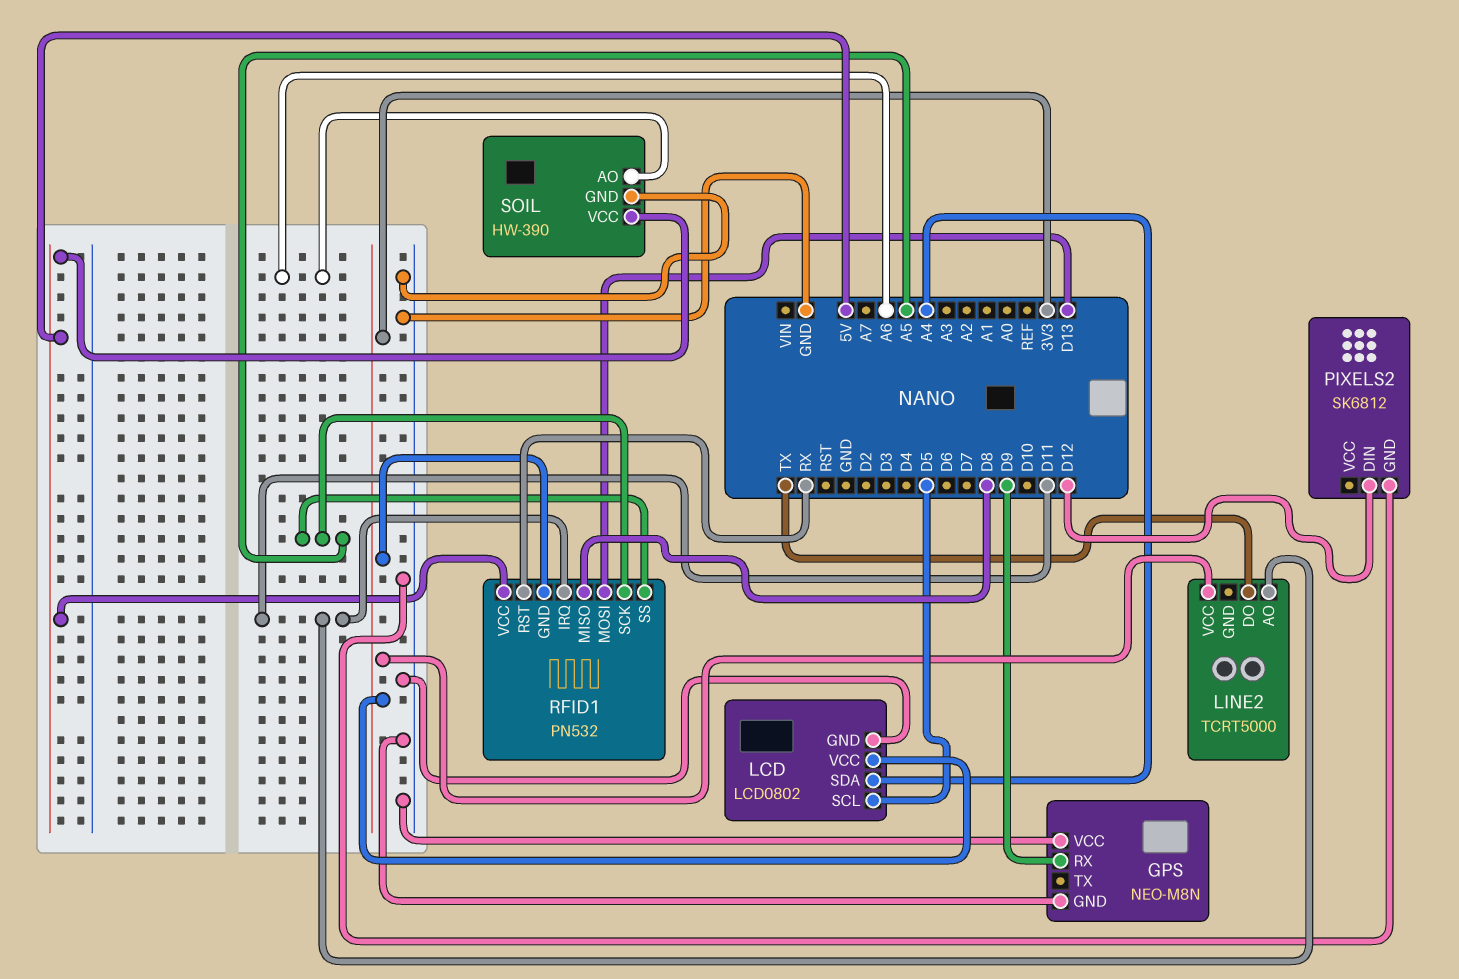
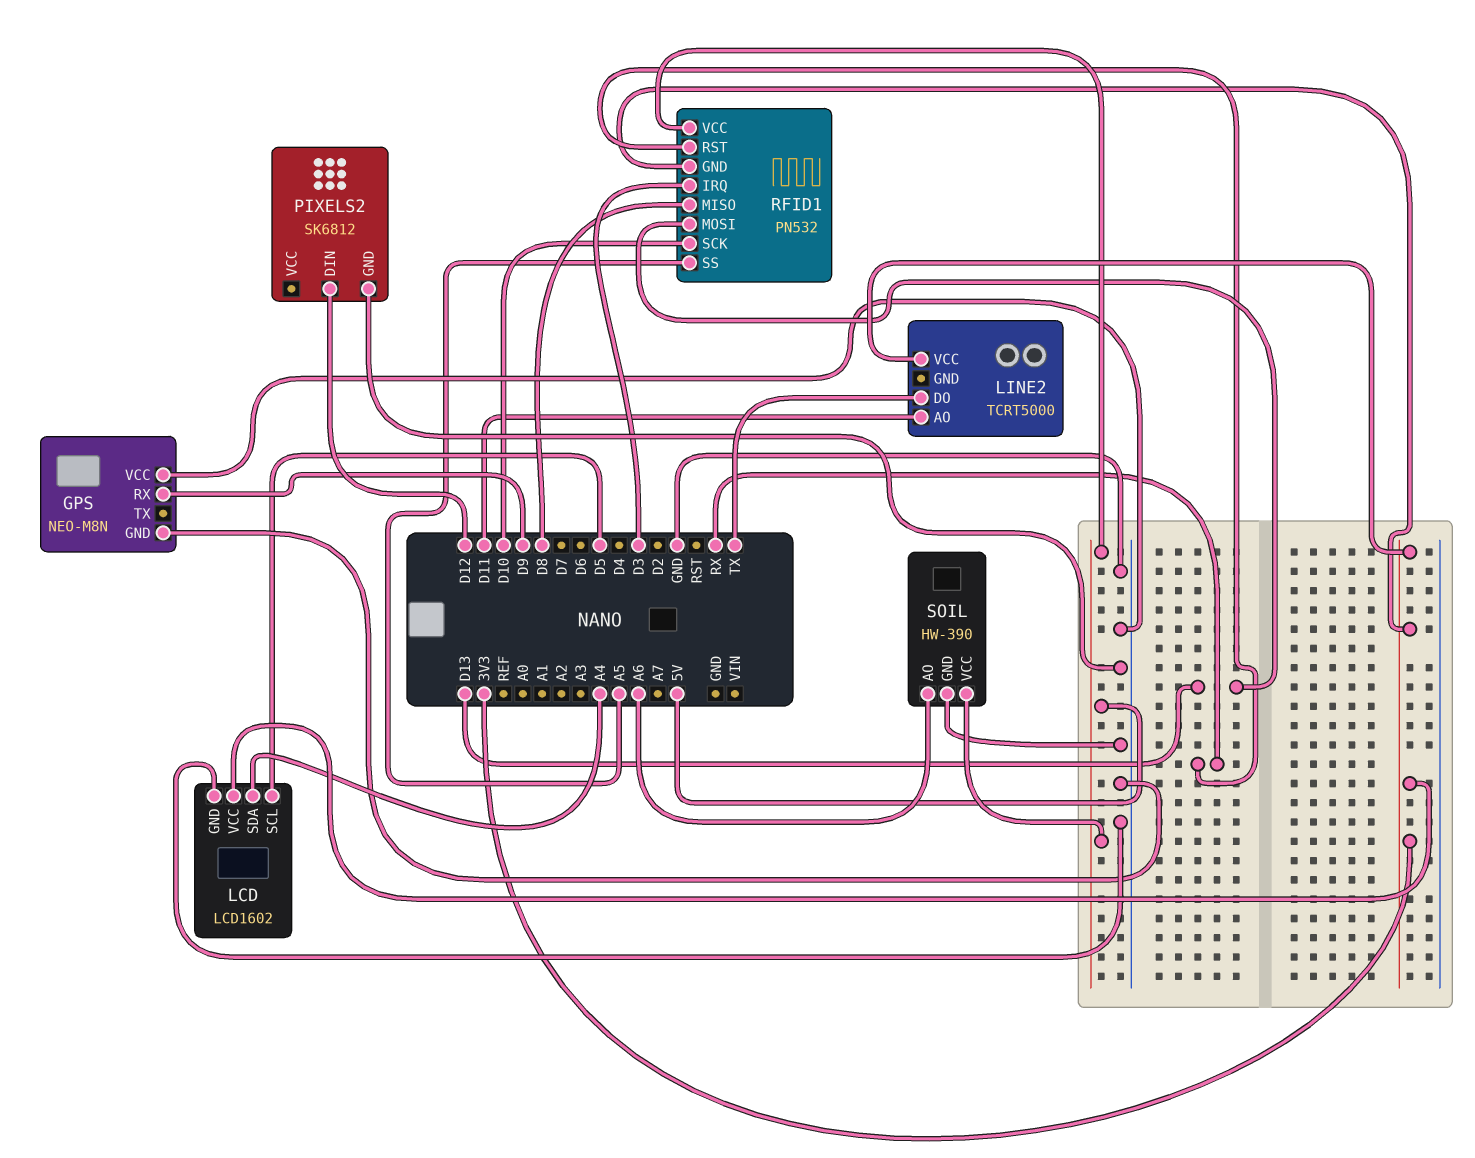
LCD: LCD0802 -> LCD1602
RFID1 pin IRQ: D11 -> D3
RFID1 pin SCK: A5 -> D10

